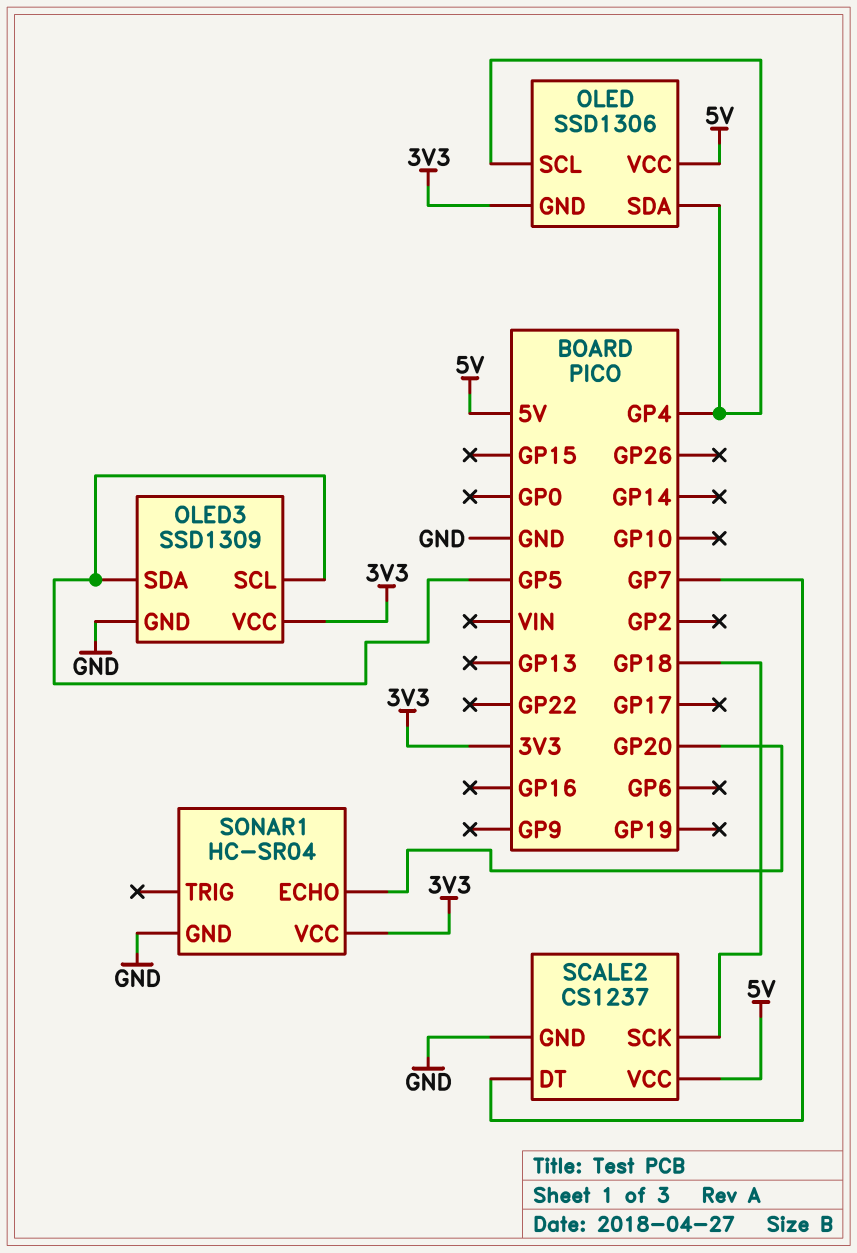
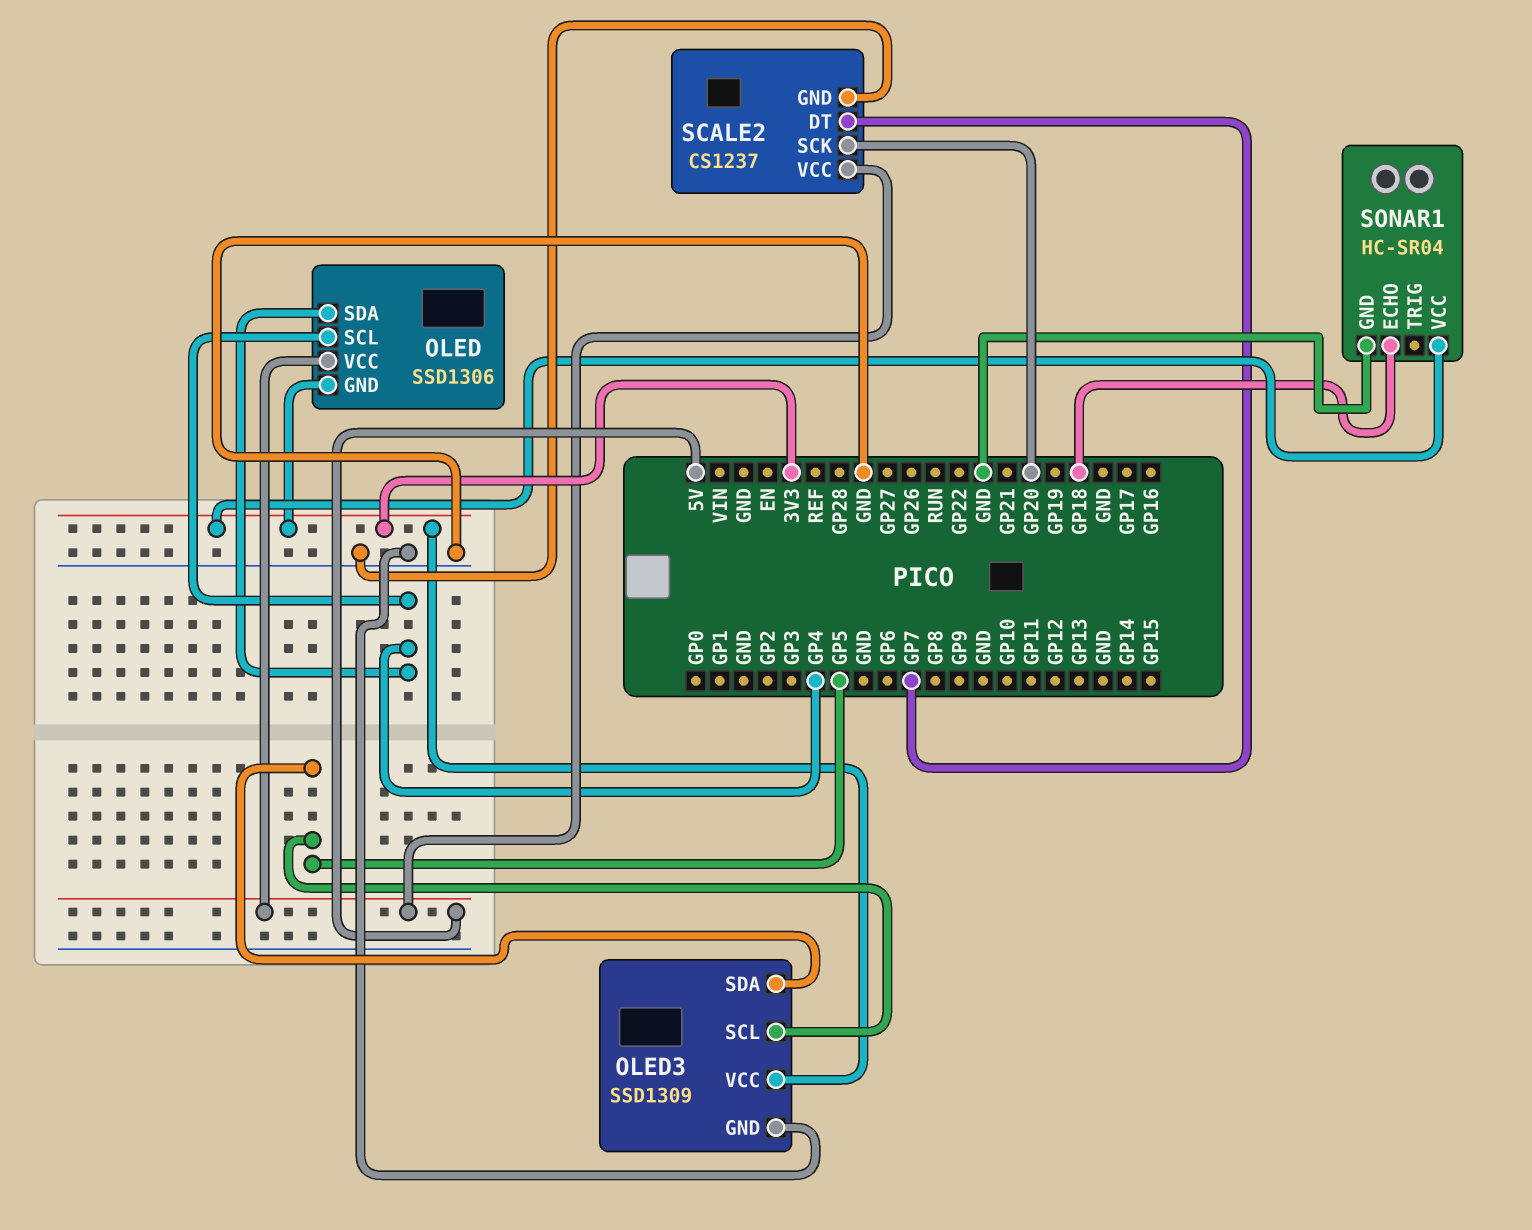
SCALE2 pin SCK: GP18 -> GP20
SONAR1 pin ECHO: GP20 -> GP18

